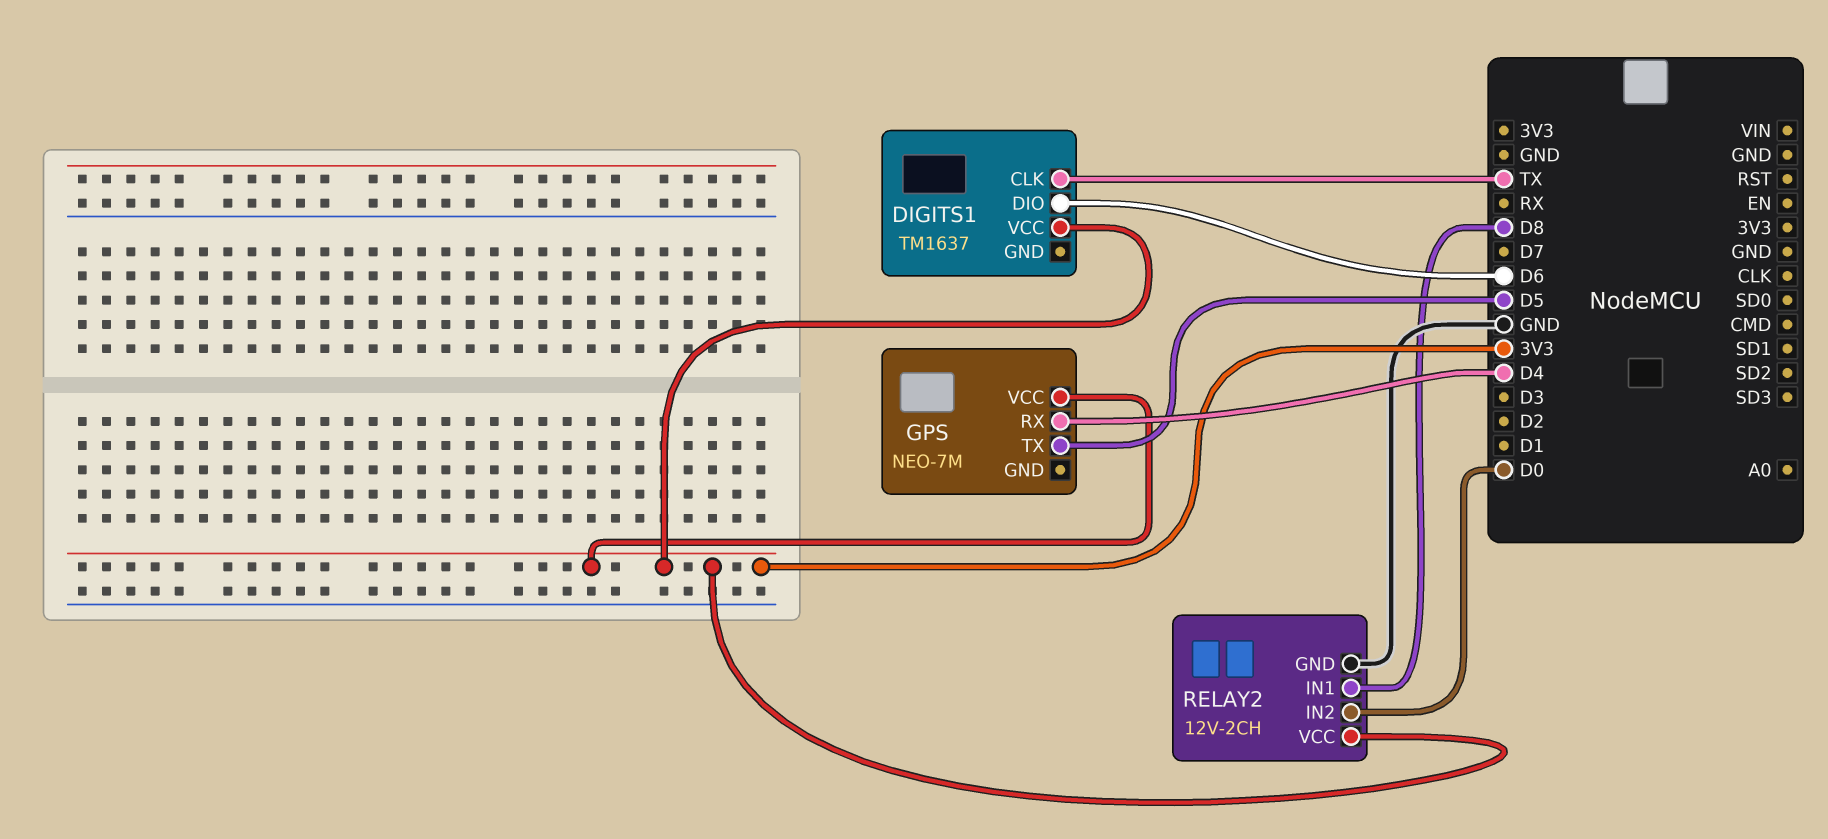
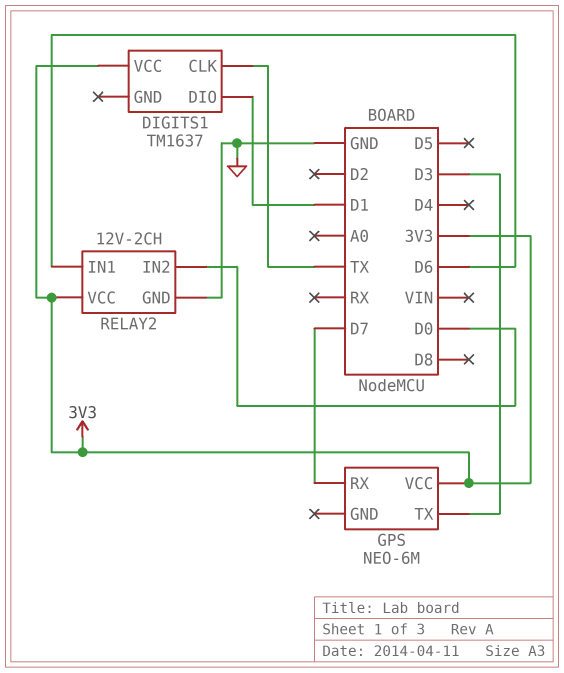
DIGITS1 pin DIO: D6 -> D1
GPS: NEO-7M -> NEO-6M
GPS pin RX: D4 -> D7
GPS pin TX: D5 -> D3
RELAY2 pin IN1: D8 -> D6

